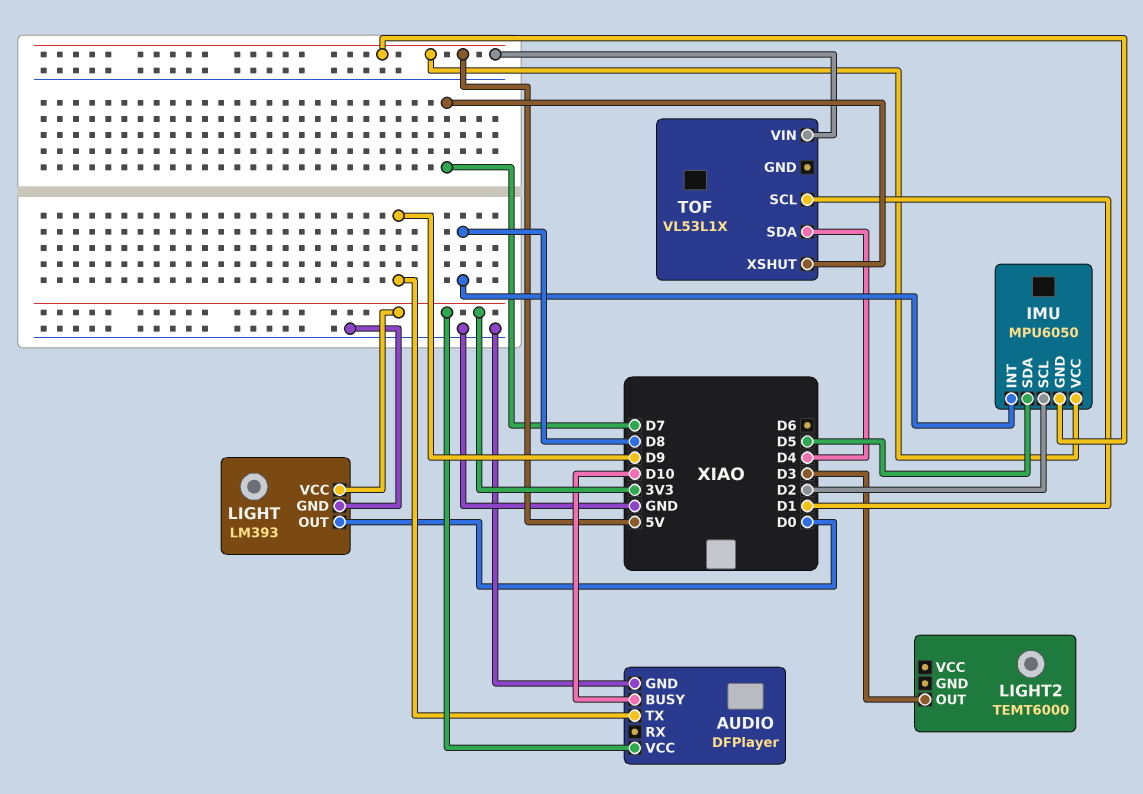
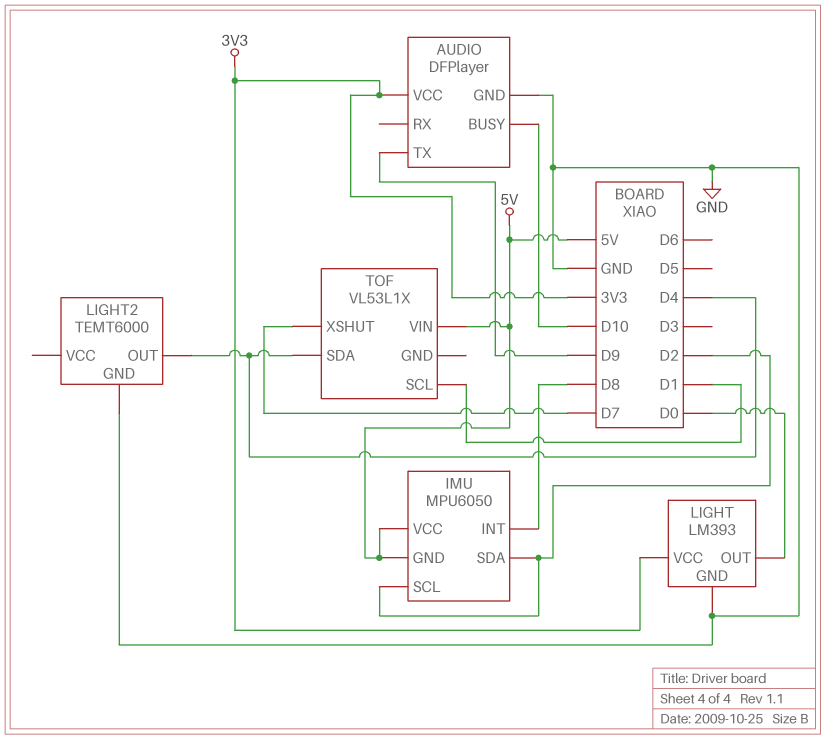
IMU pin SDA: D5 -> D2
LIGHT2 pin GND: none -> GND
LIGHT2 pin OUT: D3 -> D4

